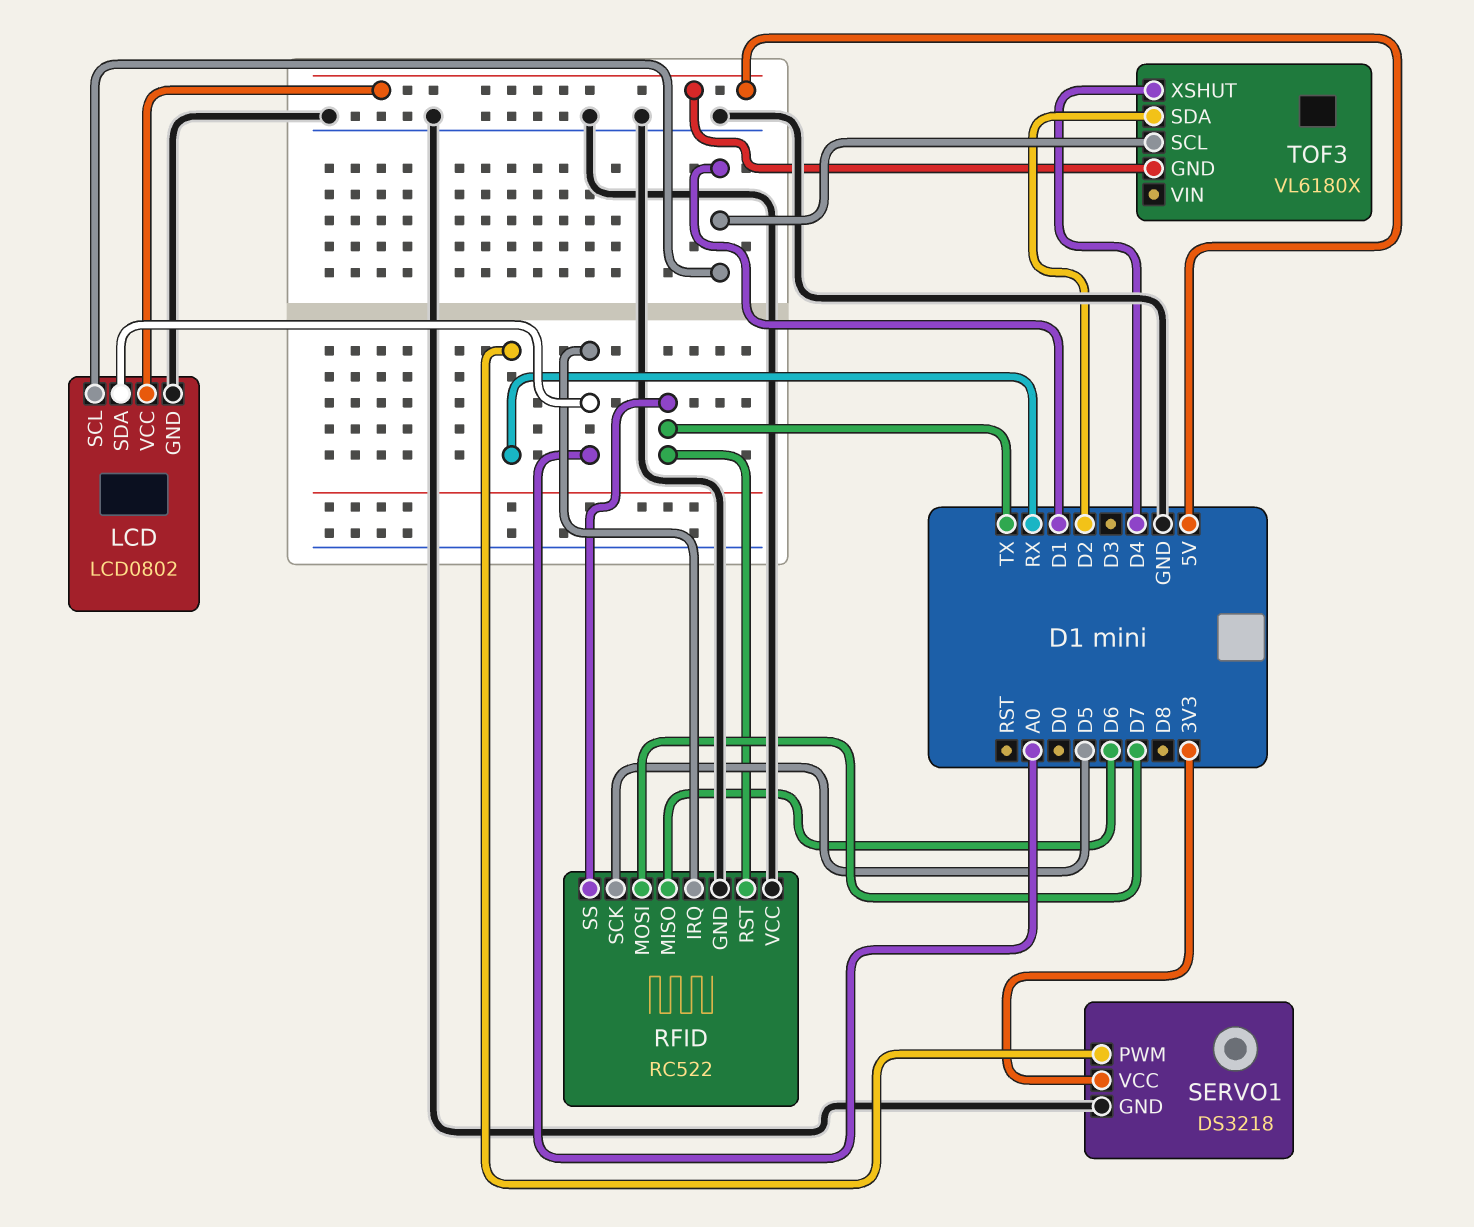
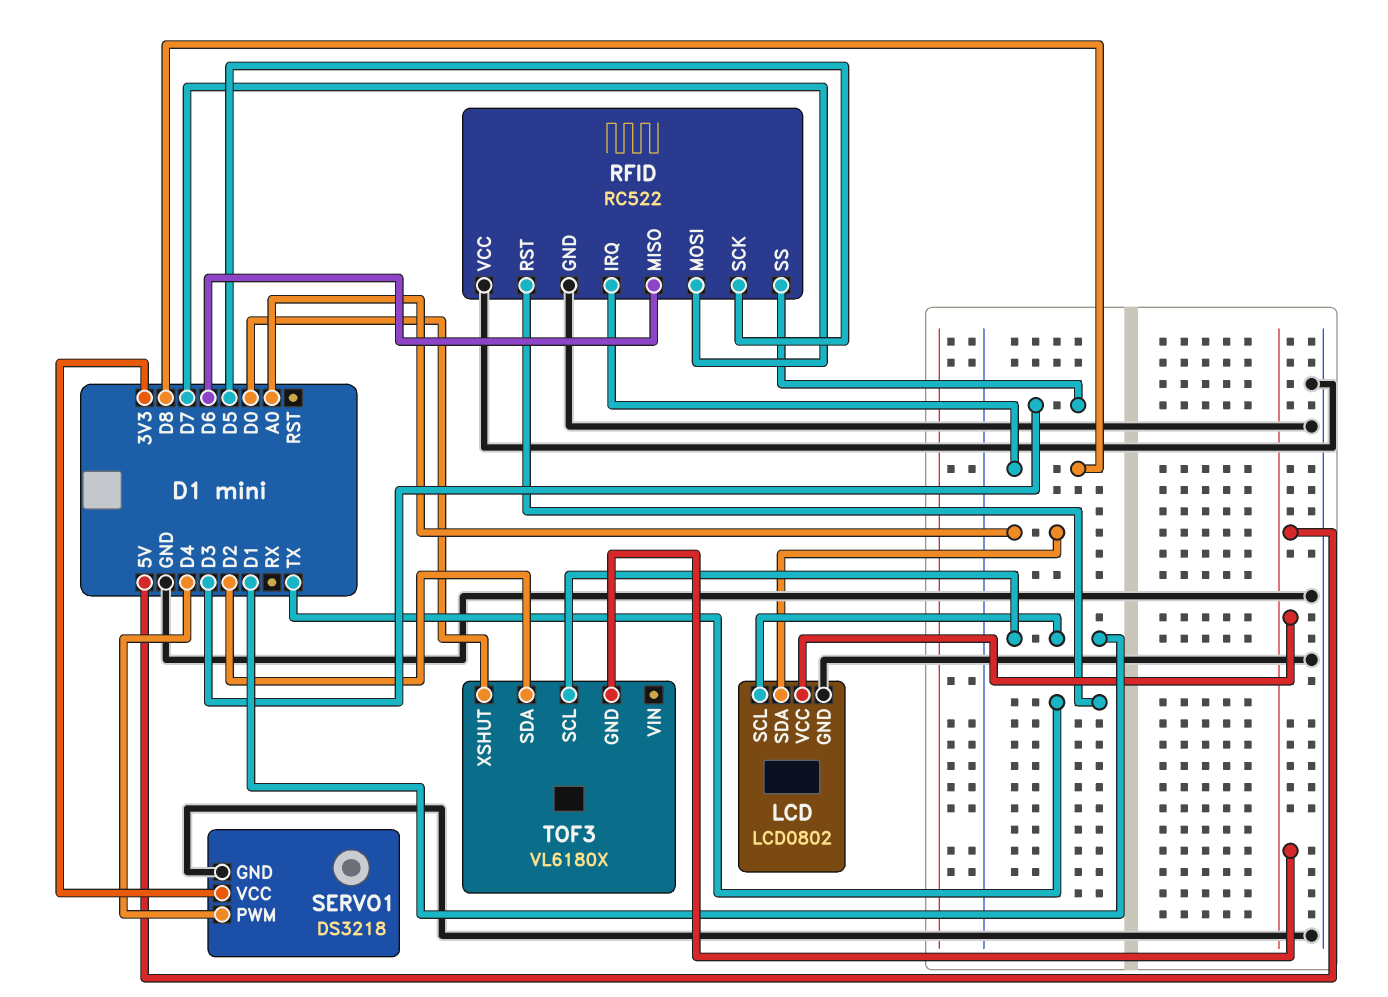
RFID pin IRQ: A0 -> D8
RFID pin SS: TX -> D3
SERVO1 pin PWM: RX -> D4
TOF3 pin XSHUT: D4 -> D0

